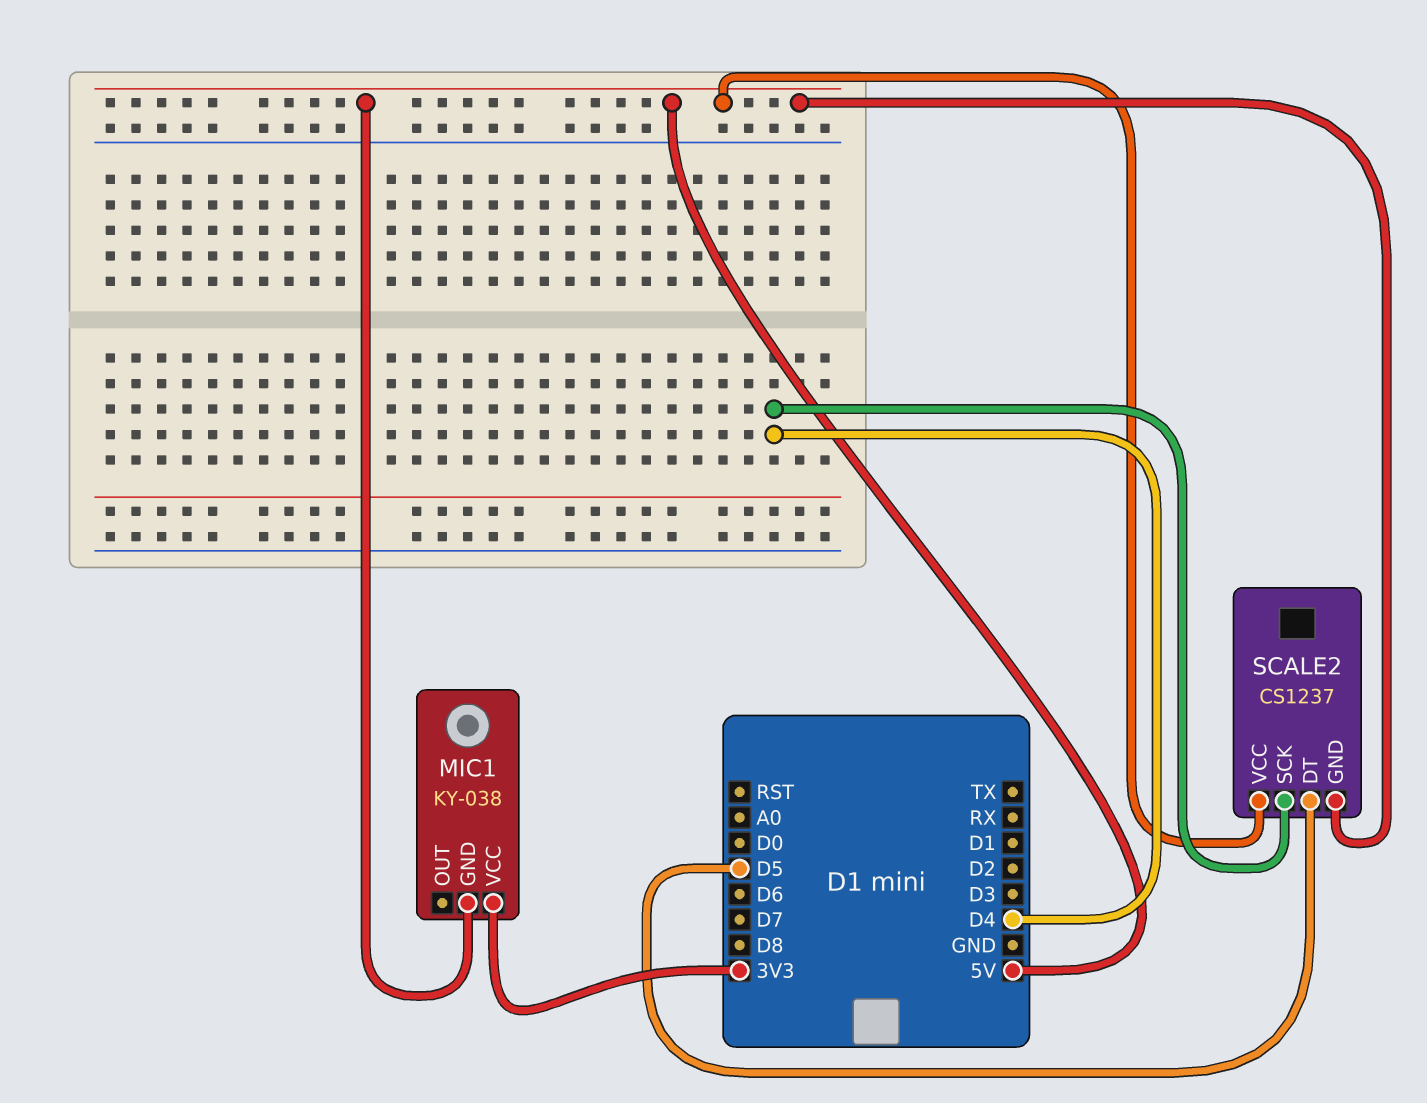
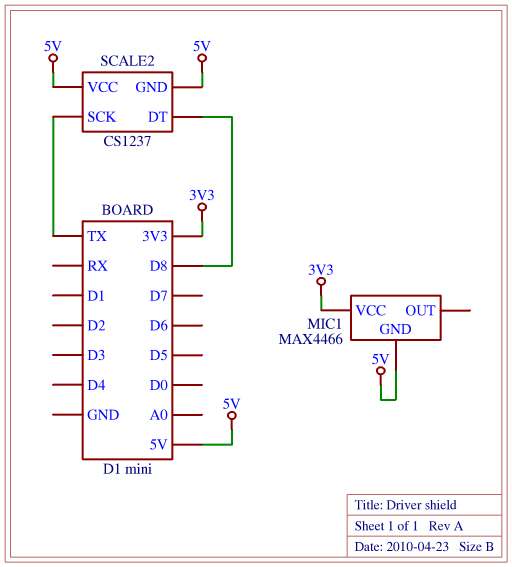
MIC1: KY-038 -> MAX4466
SCALE2 pin DT: D5 -> D8
SCALE2 pin SCK: D4 -> TX

